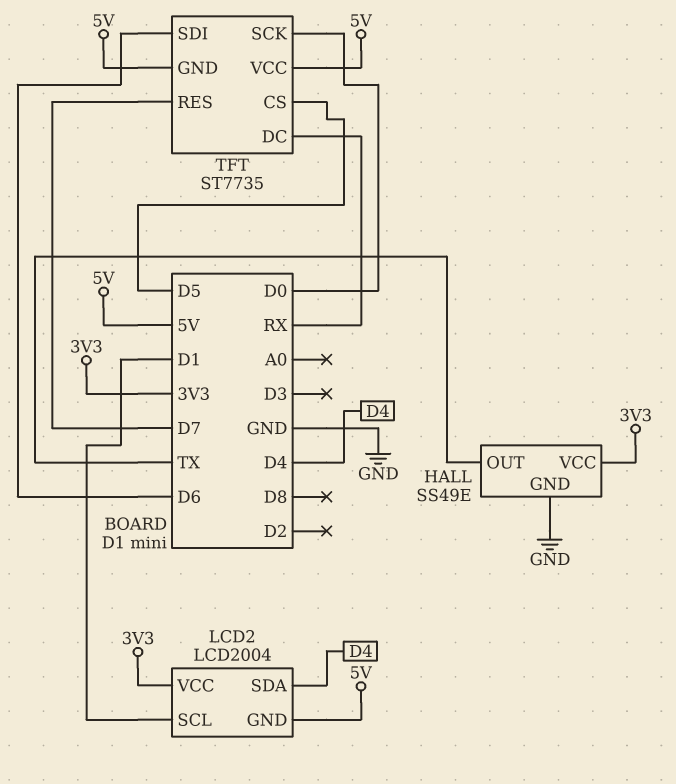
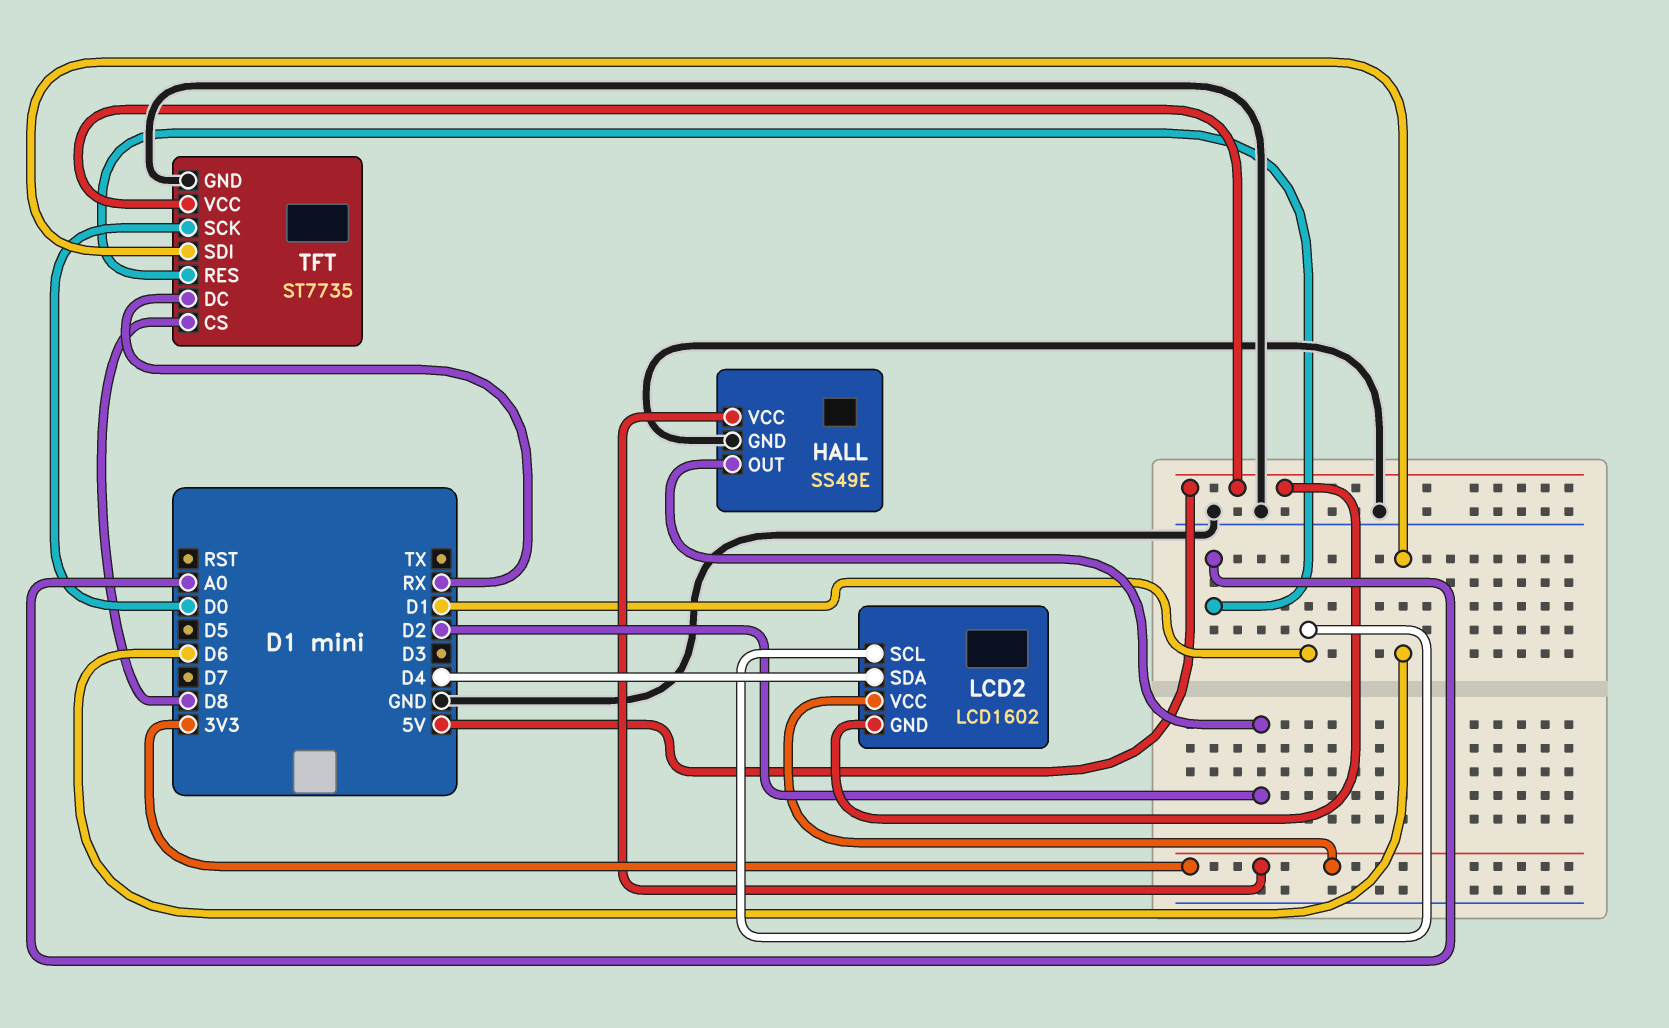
HALL pin OUT: TX -> D2
LCD2: LCD2004 -> LCD1602
TFT pin CS: D5 -> D8
TFT pin GND: 5V -> GND
TFT pin RES: D7 -> A0

